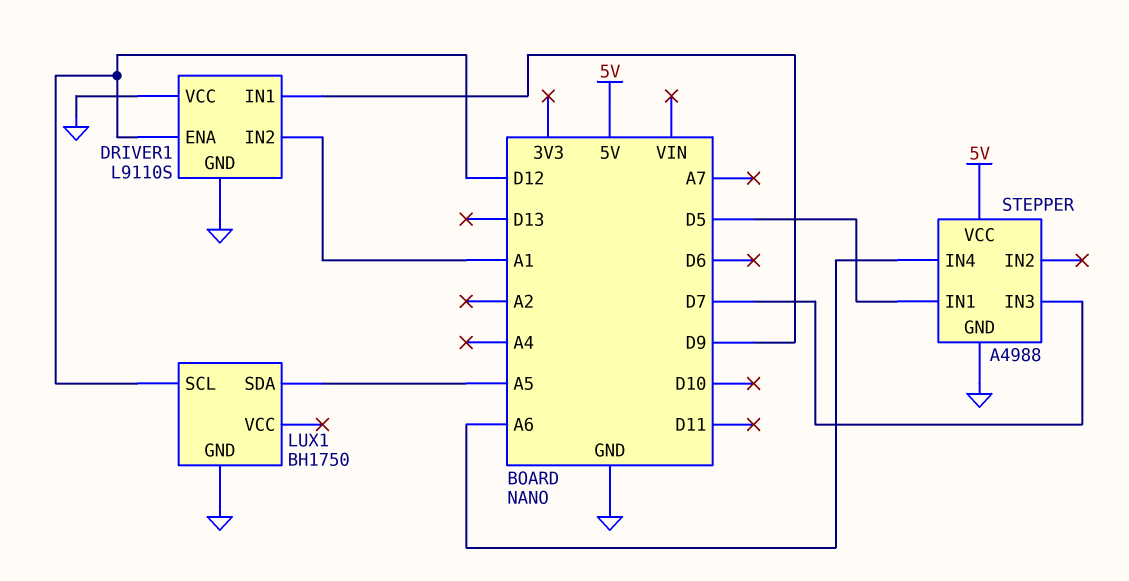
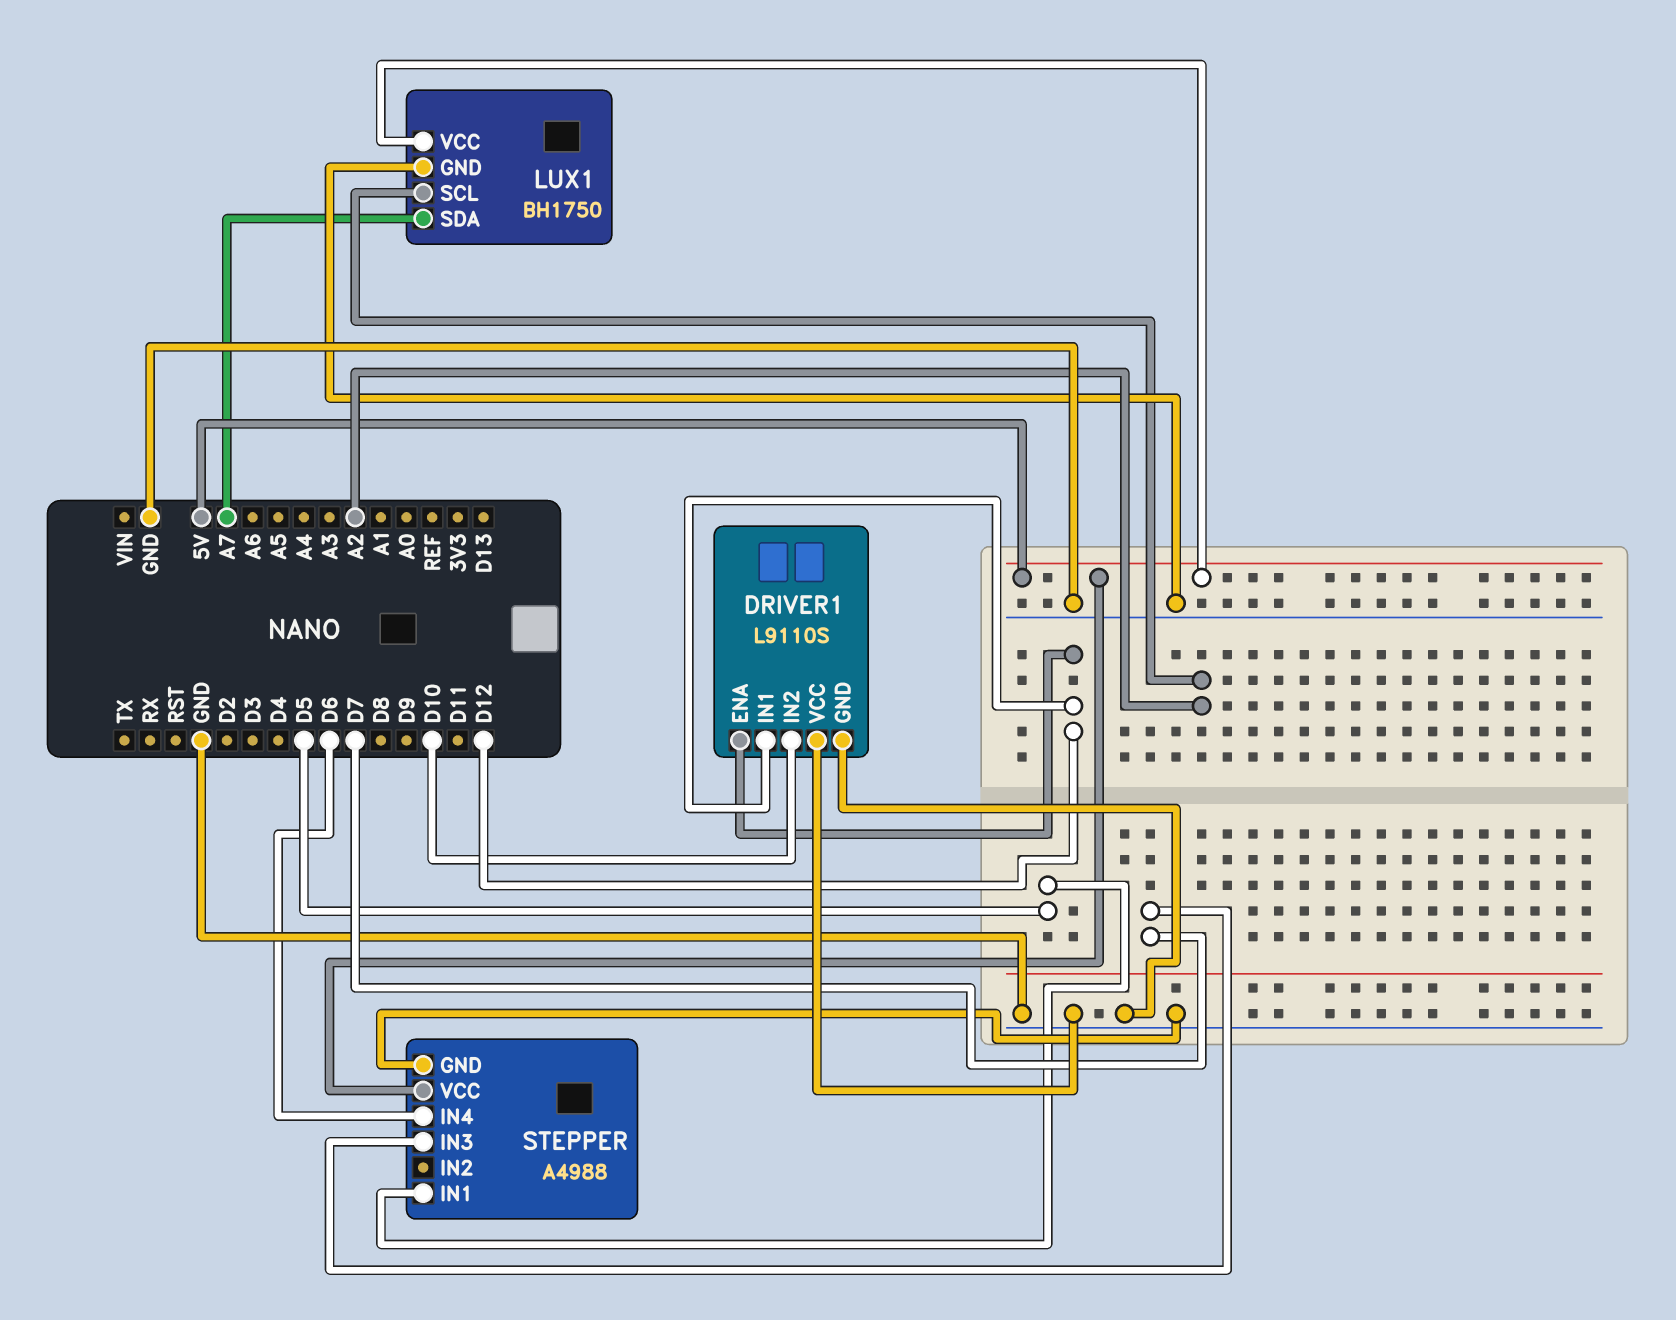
DRIVER1 pin IN1: D9 -> D12
DRIVER1 pin IN2: A1 -> D10
LUX1 pin SCL: D12 -> A2
LUX1 pin SDA: A5 -> A7
LUX1 pin VCC: none -> 5V
STEPPER pin IN4: A6 -> D6

